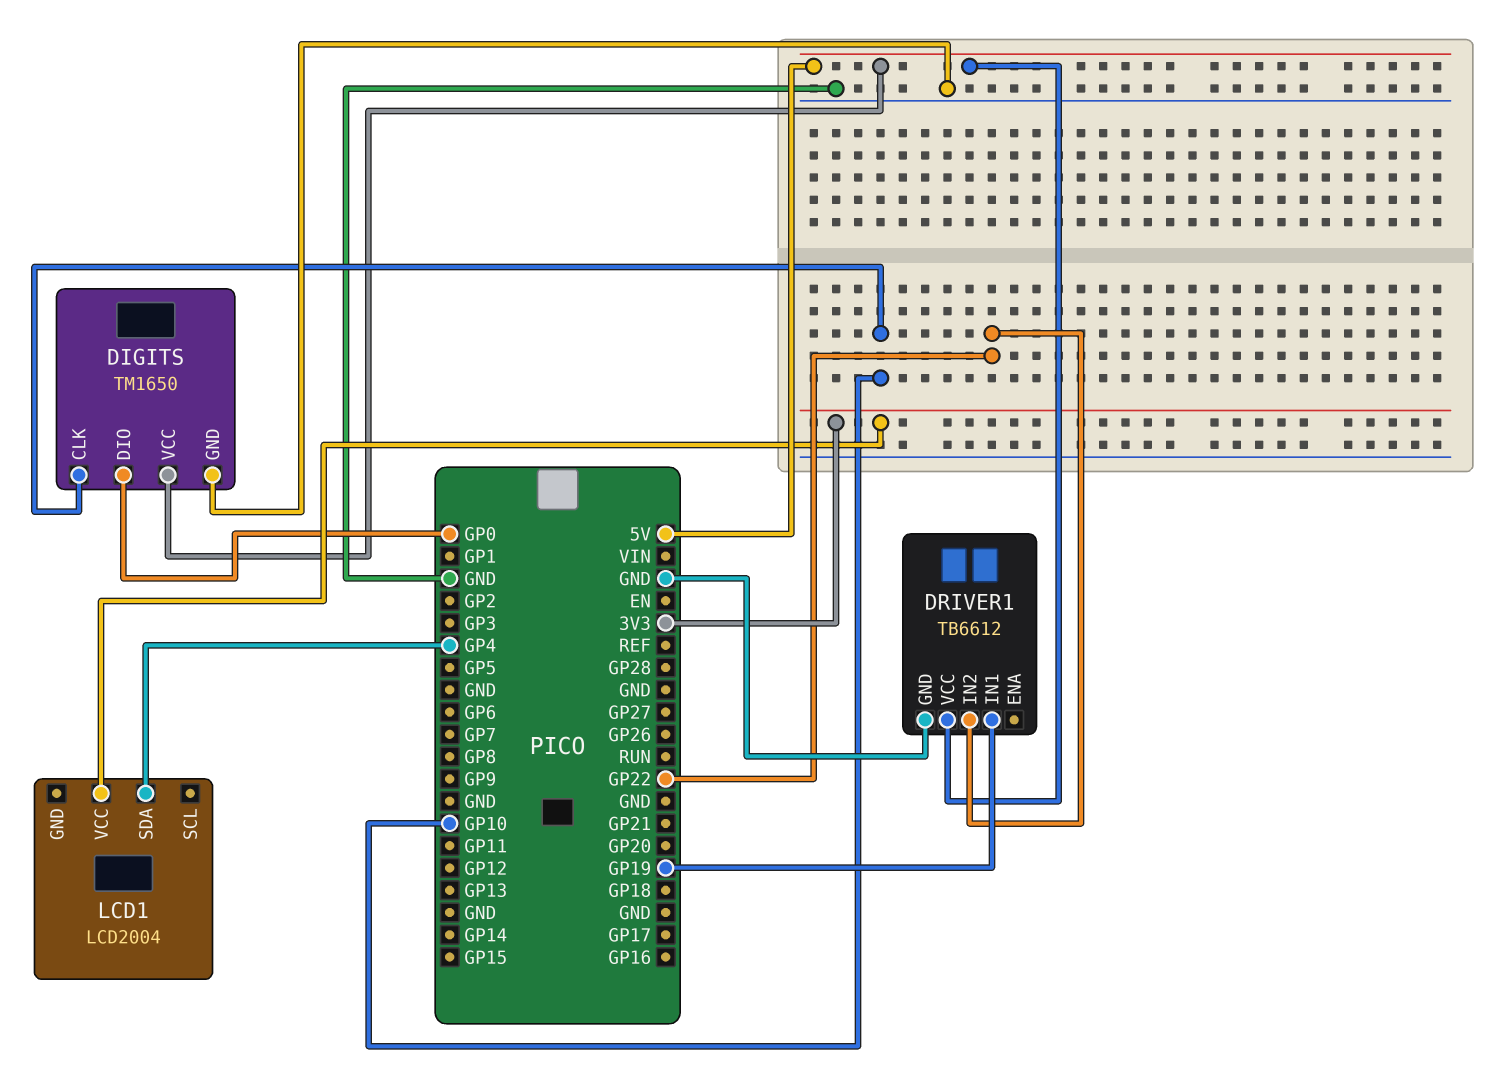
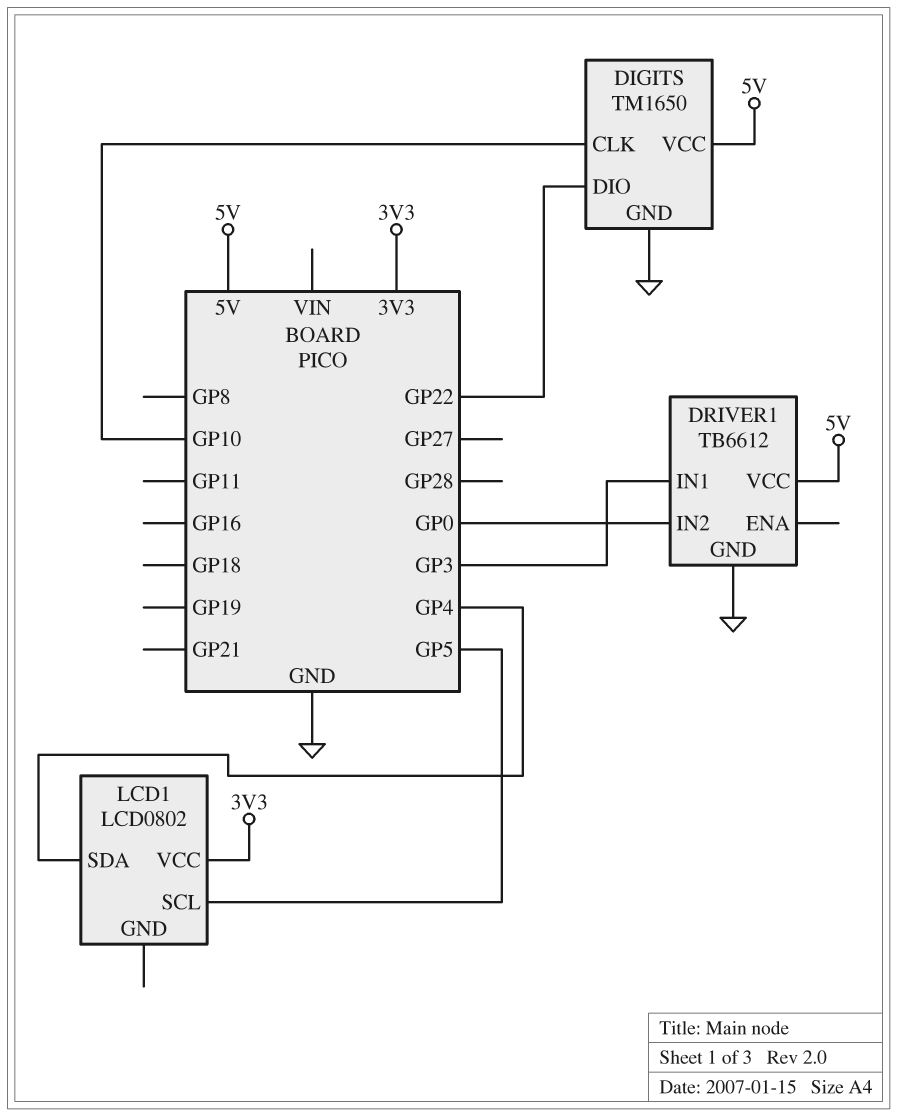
DIGITS pin DIO: GP0 -> GP22
DRIVER1 pin IN1: GP19 -> GP3
DRIVER1 pin IN2: GP22 -> GP0
LCD1: LCD2004 -> LCD0802
LCD1 pin SCL: none -> GP5

